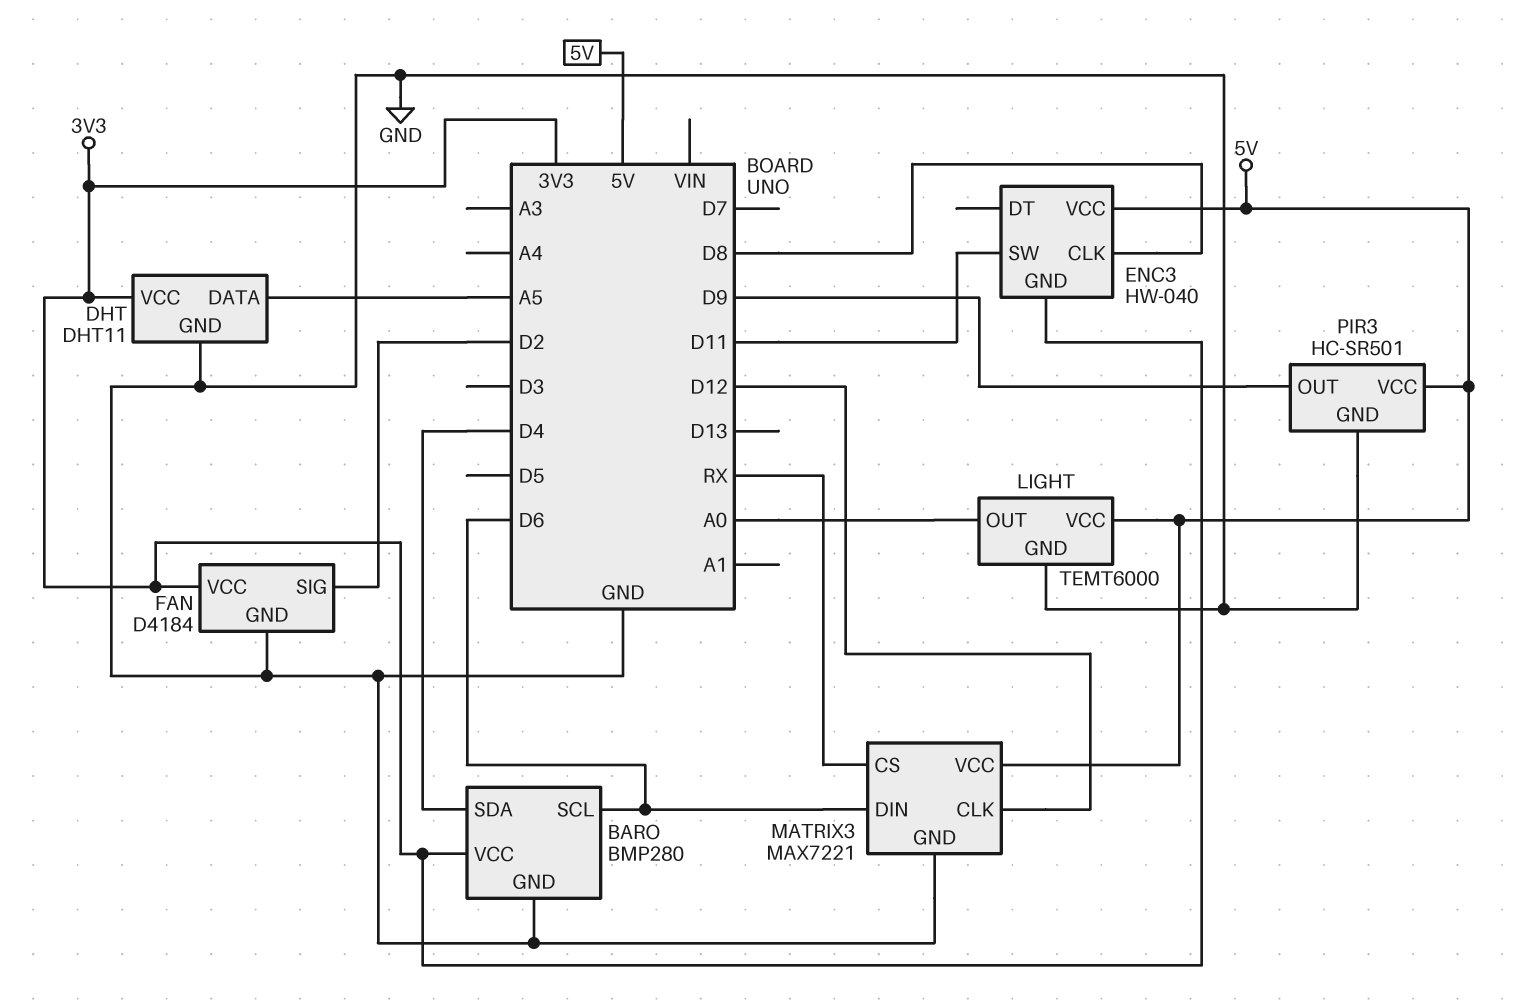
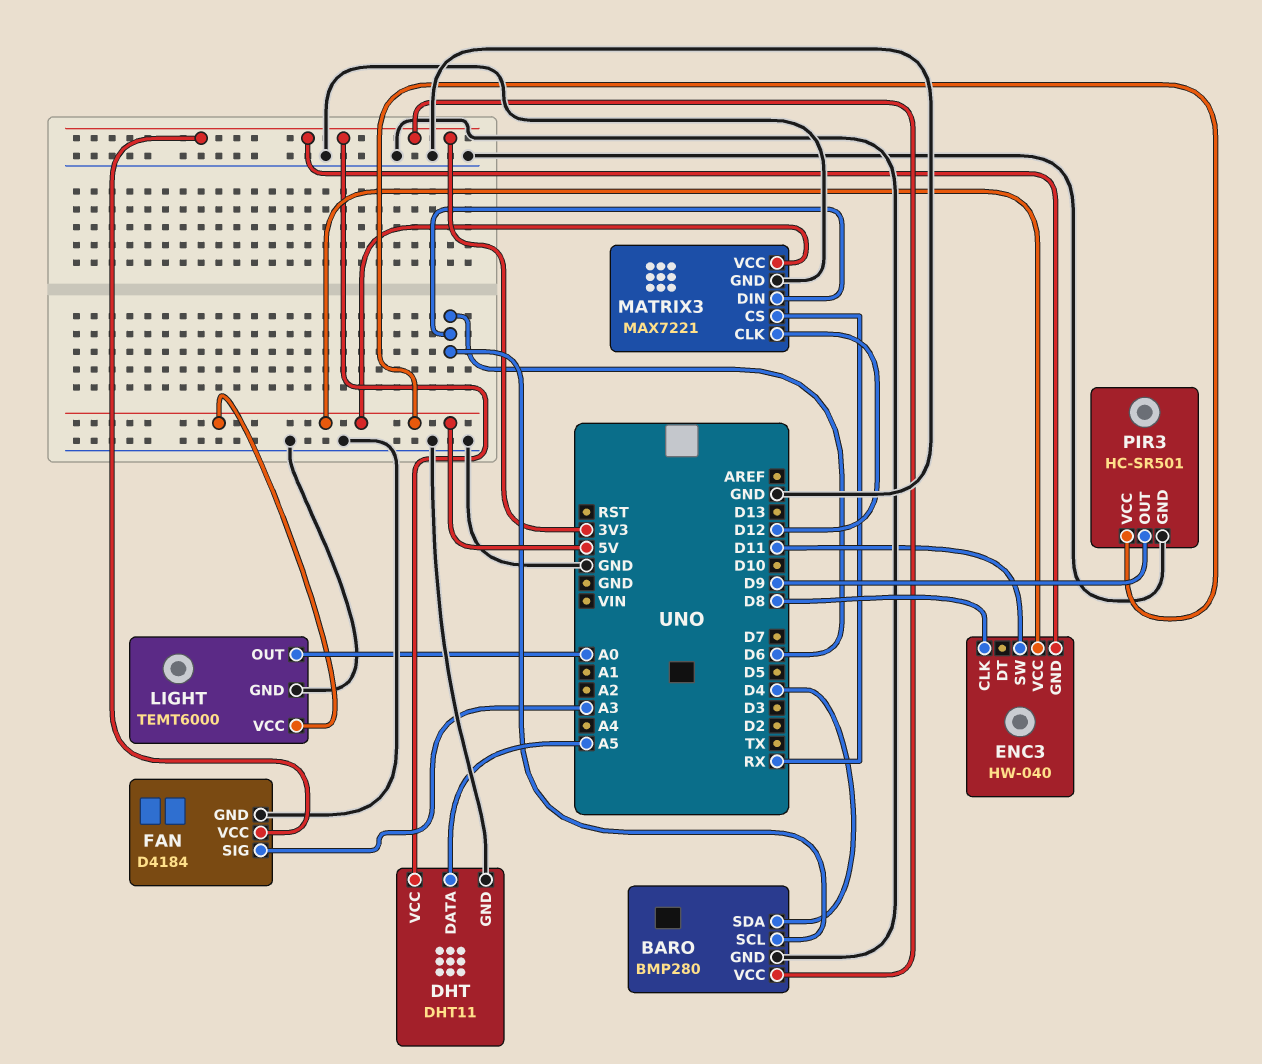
FAN pin SIG: D2 -> A3

